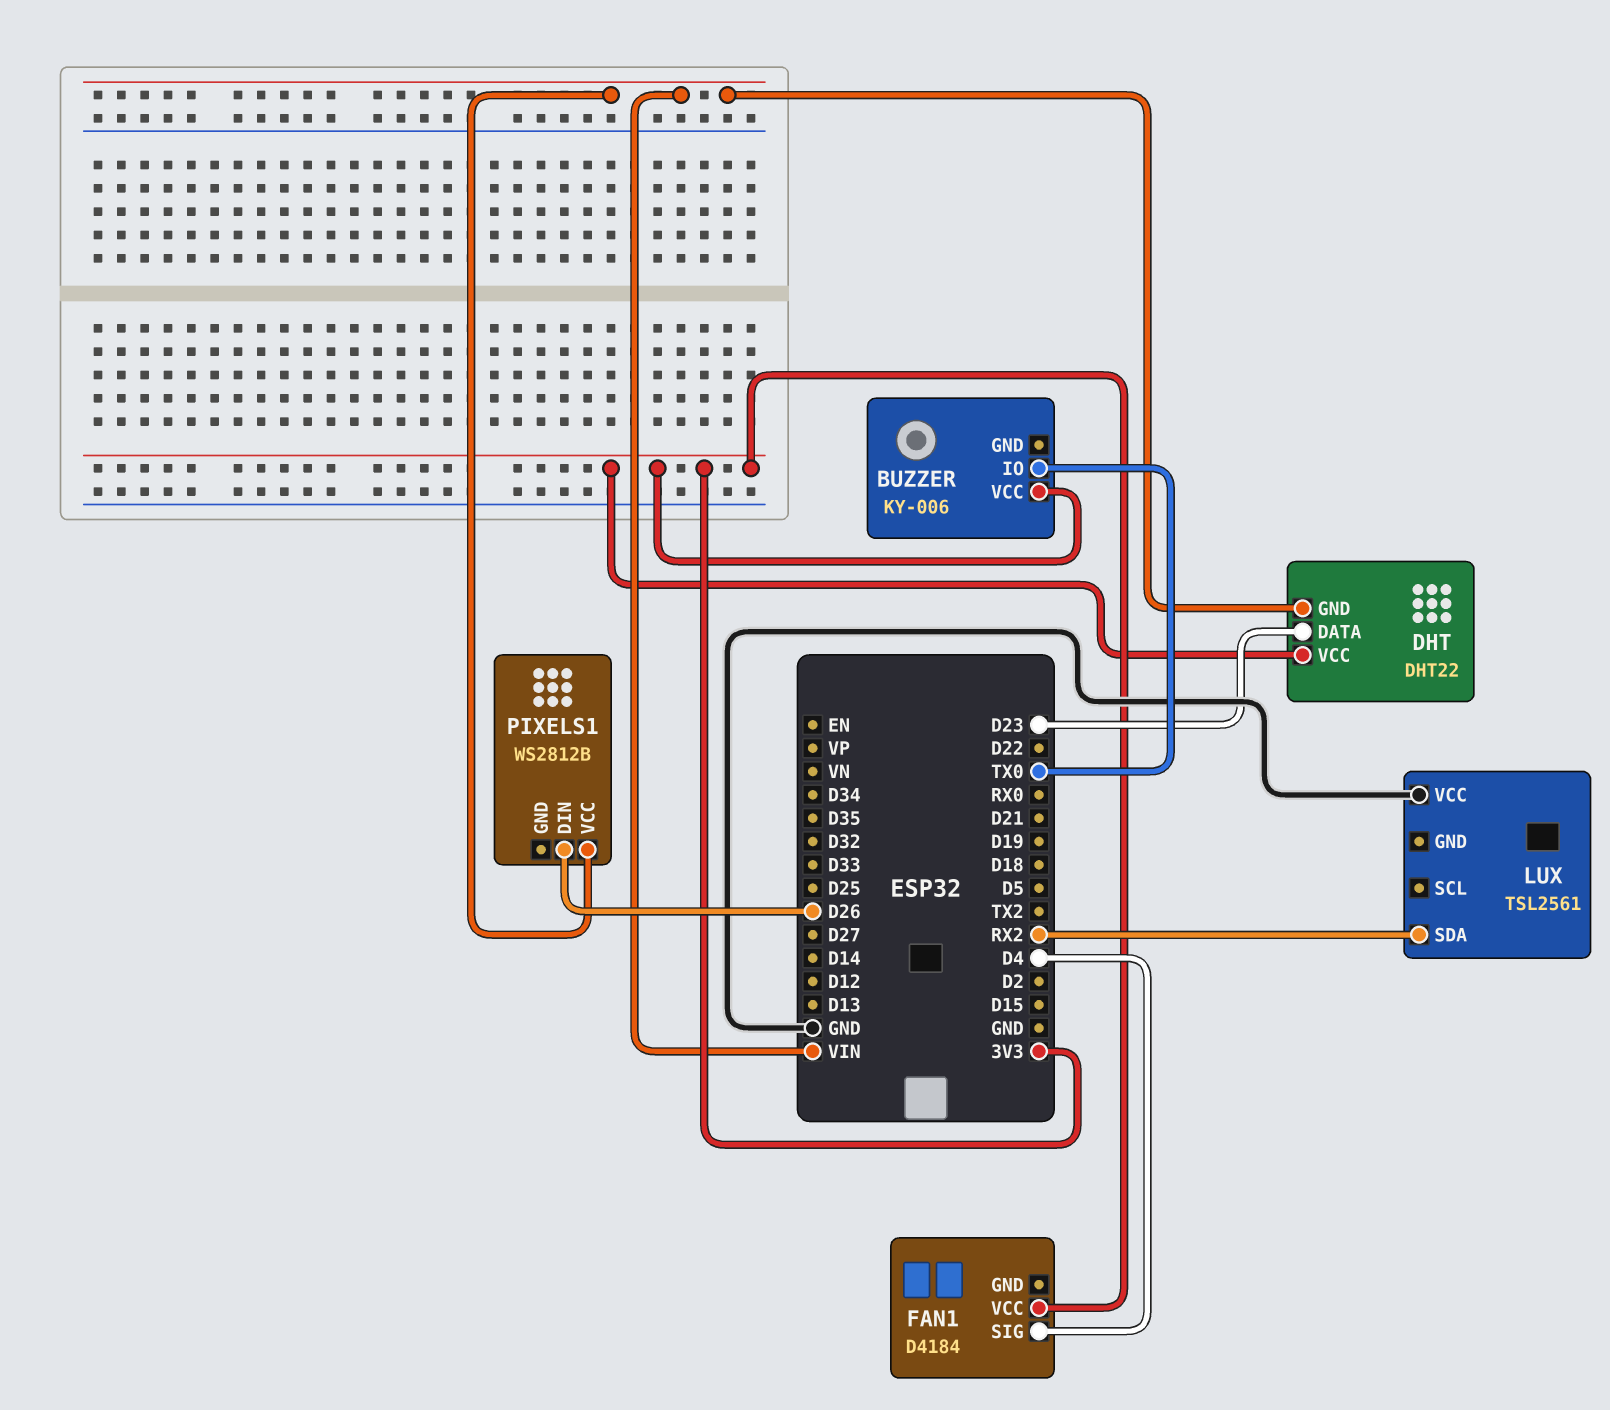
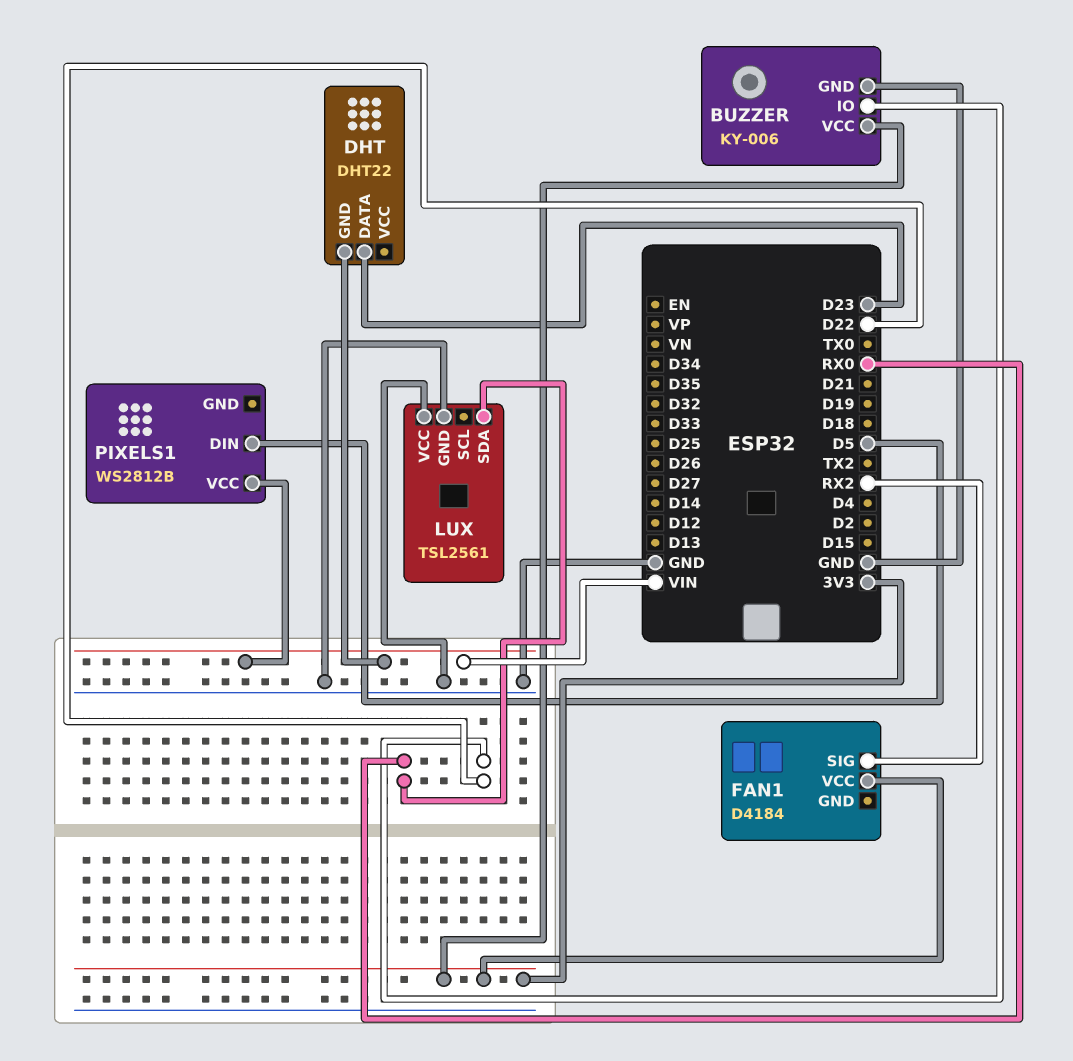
BUZZER pin GND: none -> GND
BUZZER pin IO: TX0 -> D22
DHT pin VCC: 3V3 -> none
FAN1 pin SIG: D4 -> RX2
LUX pin GND: none -> GND
LUX pin SDA: RX2 -> RX0
PIXELS1 pin DIN: D26 -> D5

